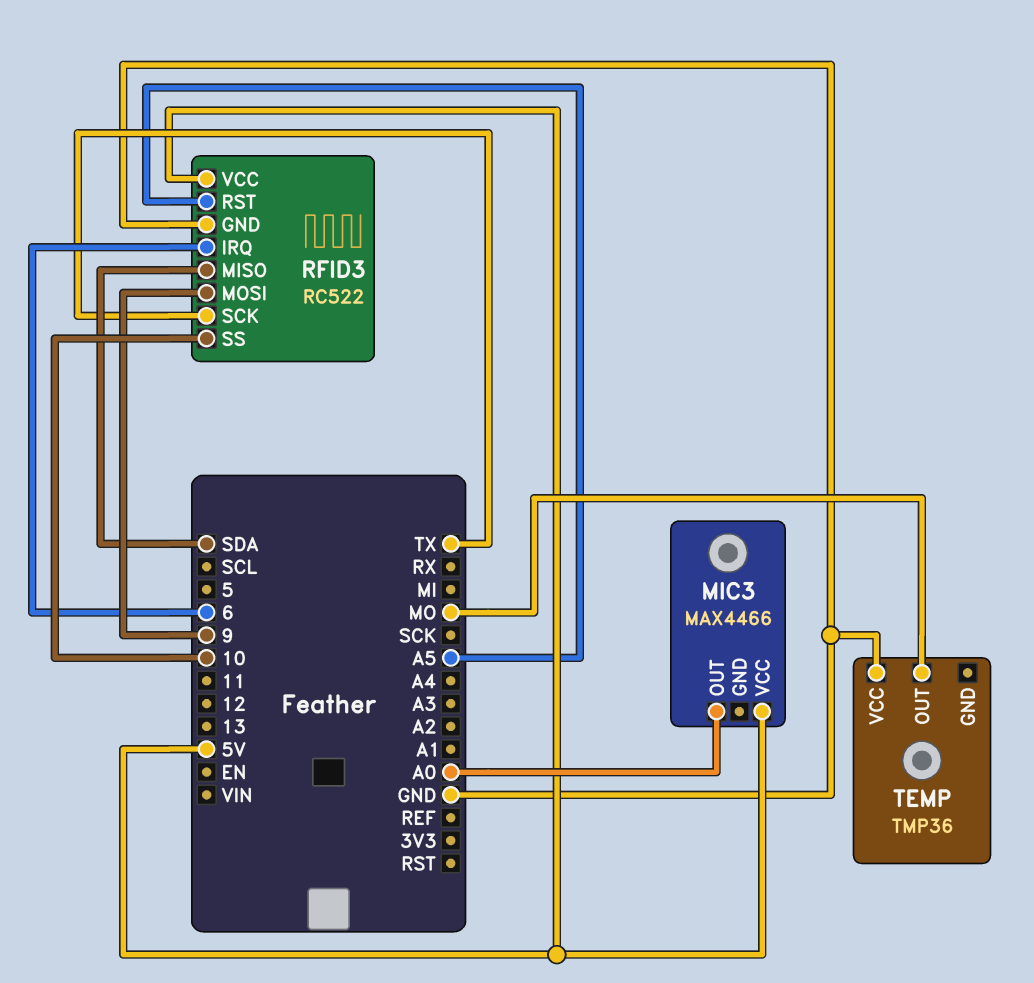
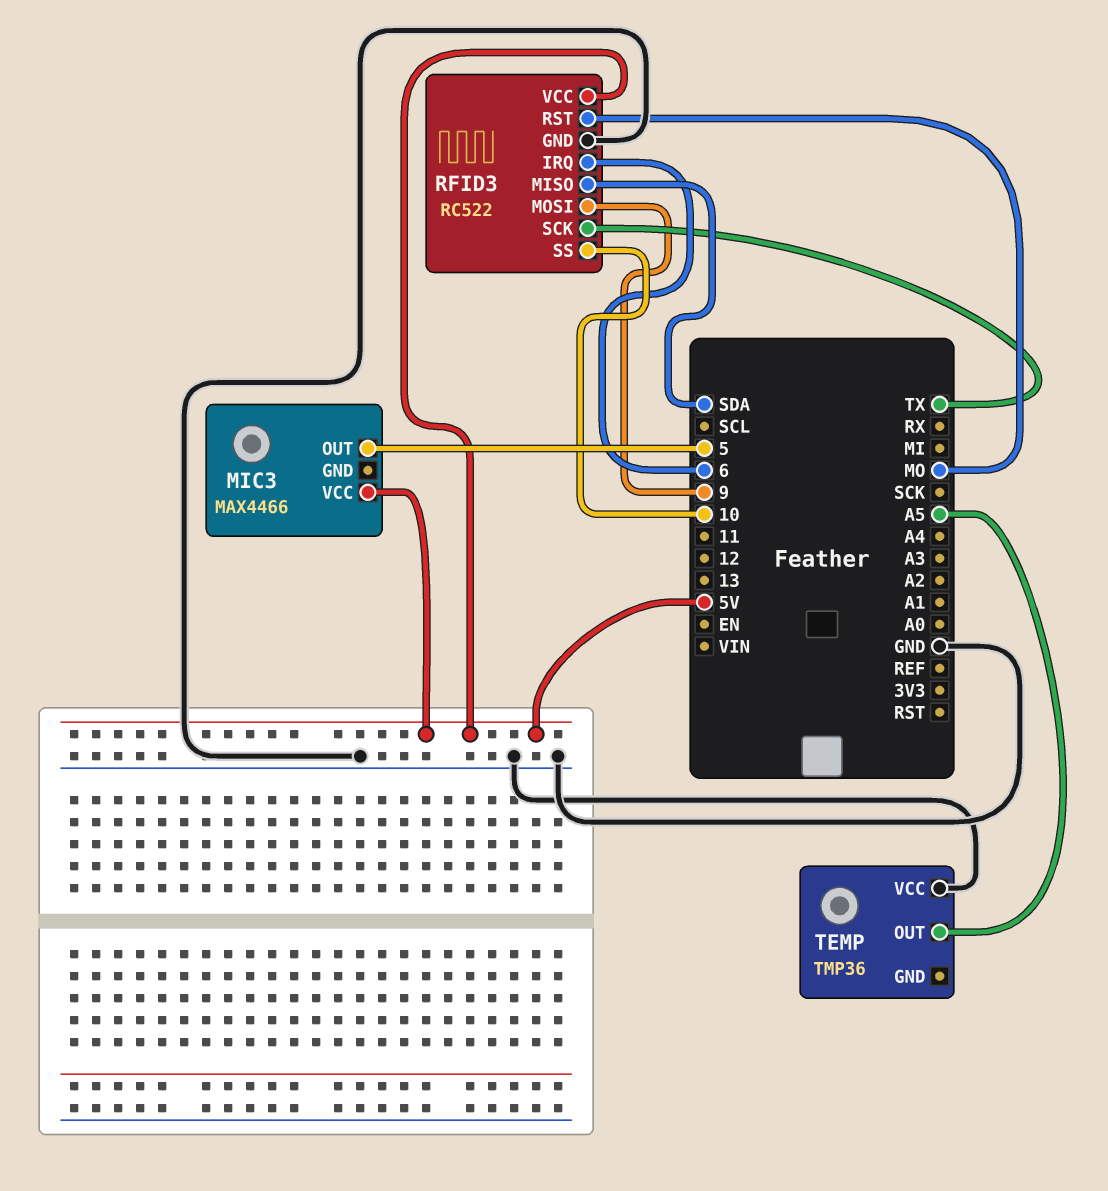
MIC3 pin OUT: A0 -> 5
RFID3 pin RST: A5 -> MO
TEMP pin OUT: MO -> A5

